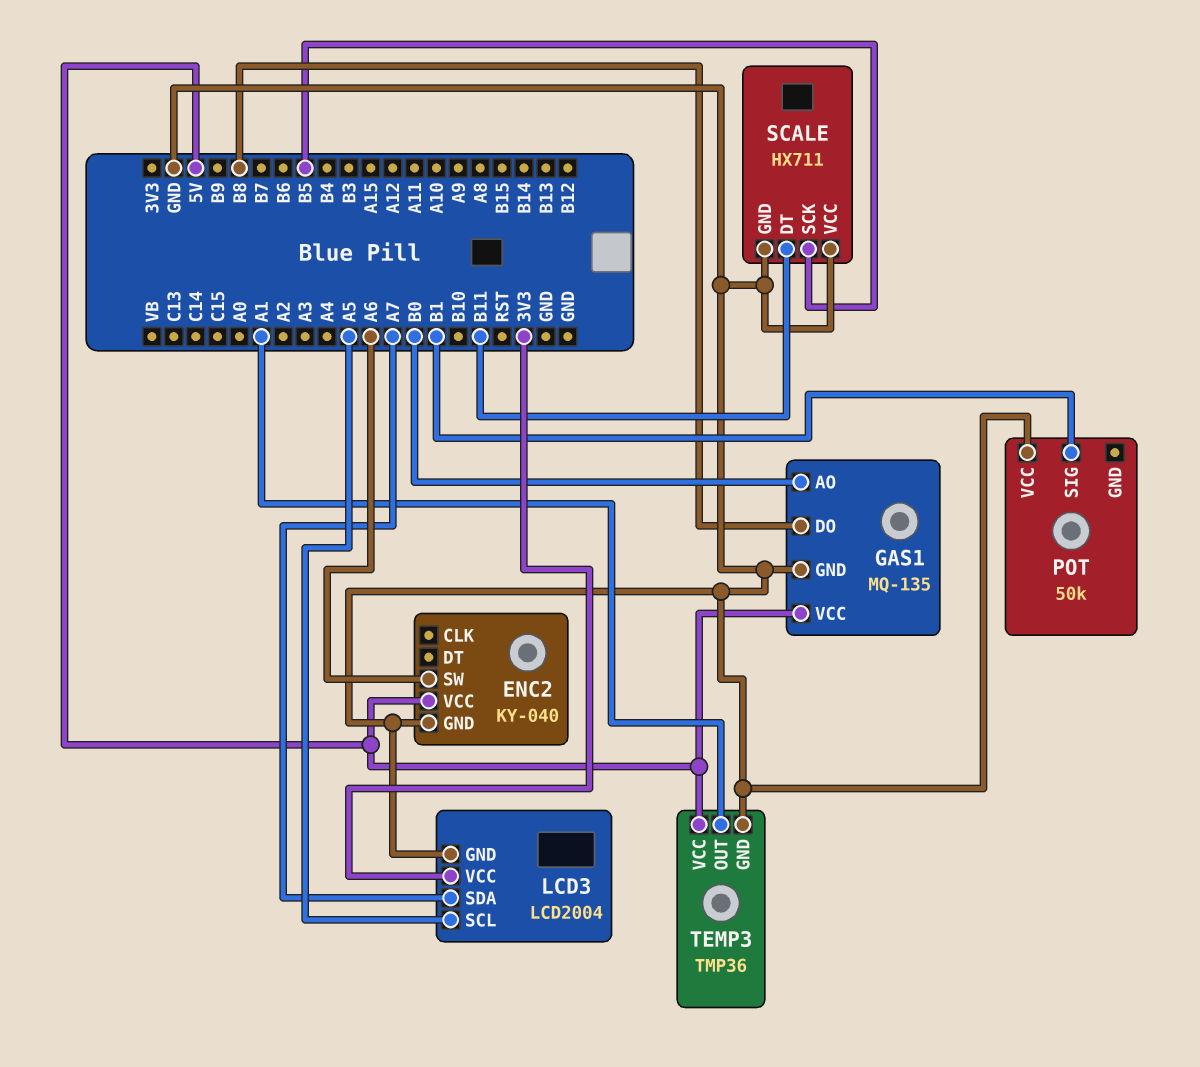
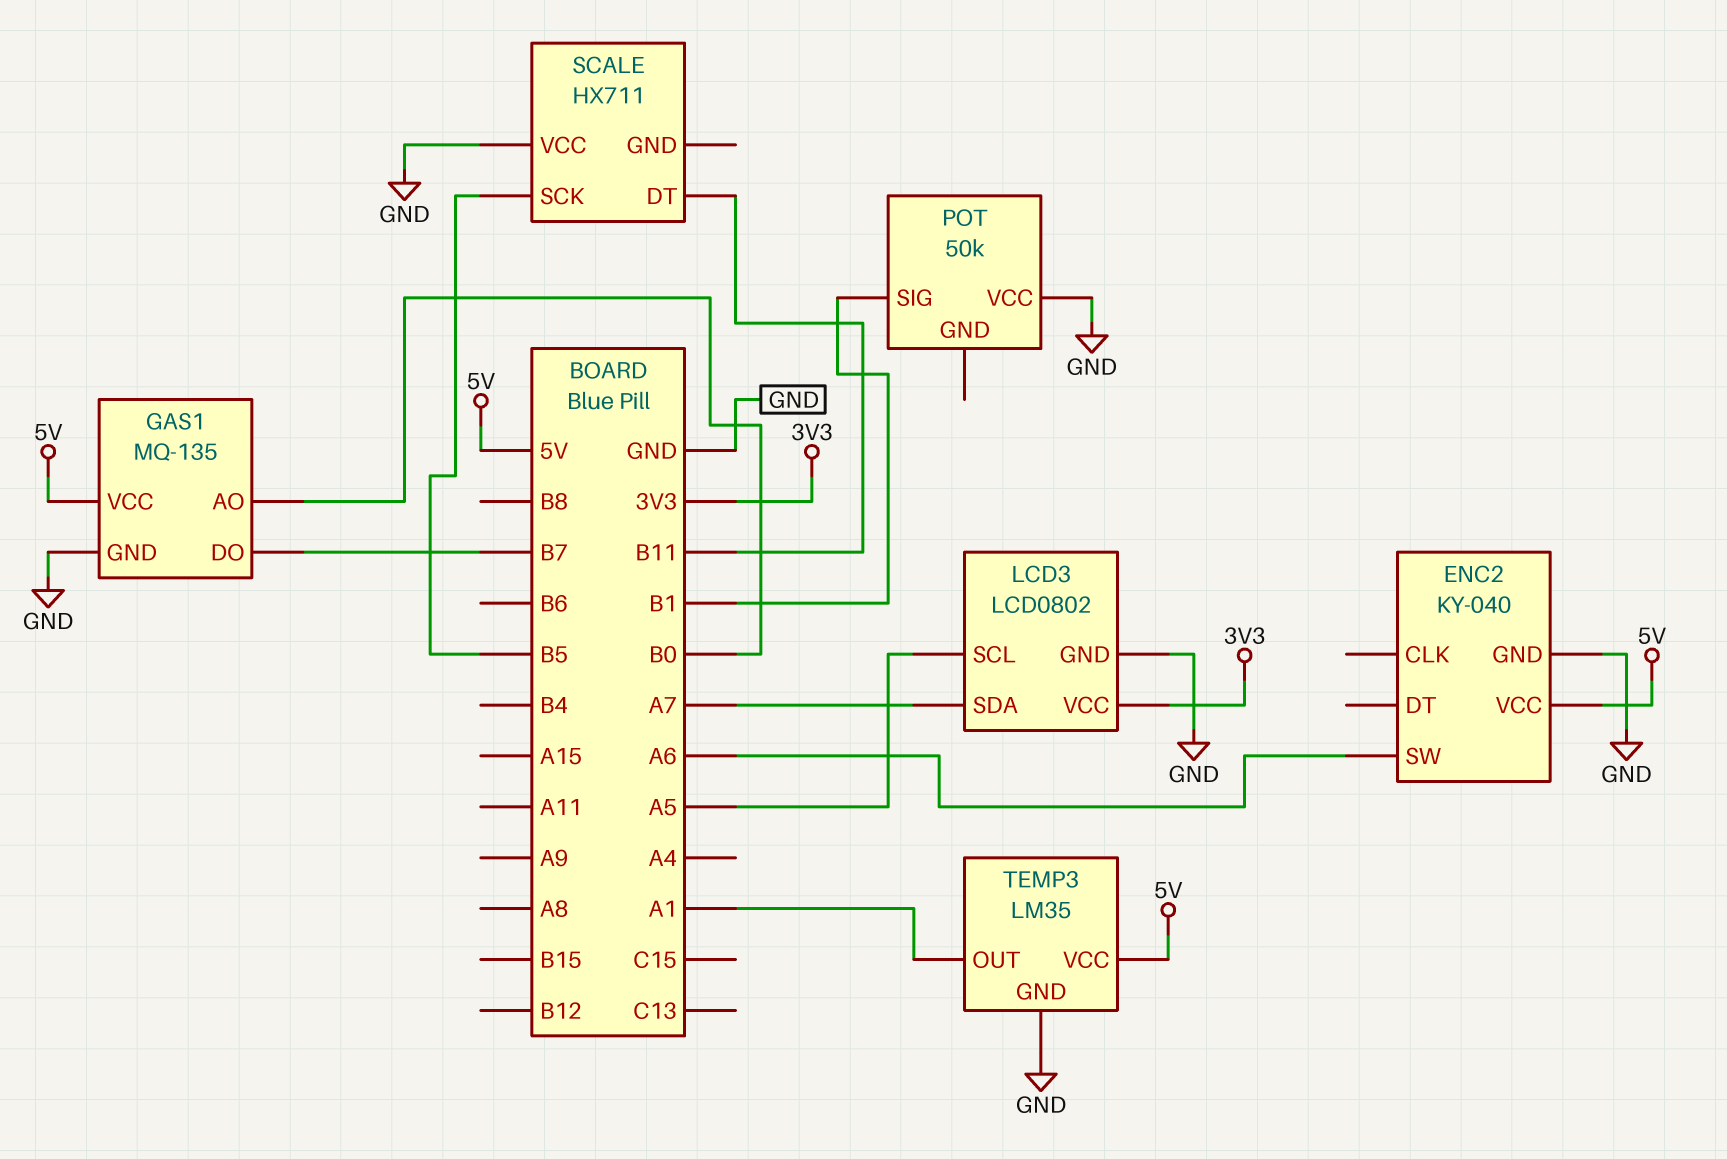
GAS1 pin DO: B8 -> B7
LCD3: LCD2004 -> LCD0802
SCALE pin GND: GND -> none
TEMP3: TMP36 -> LM35

